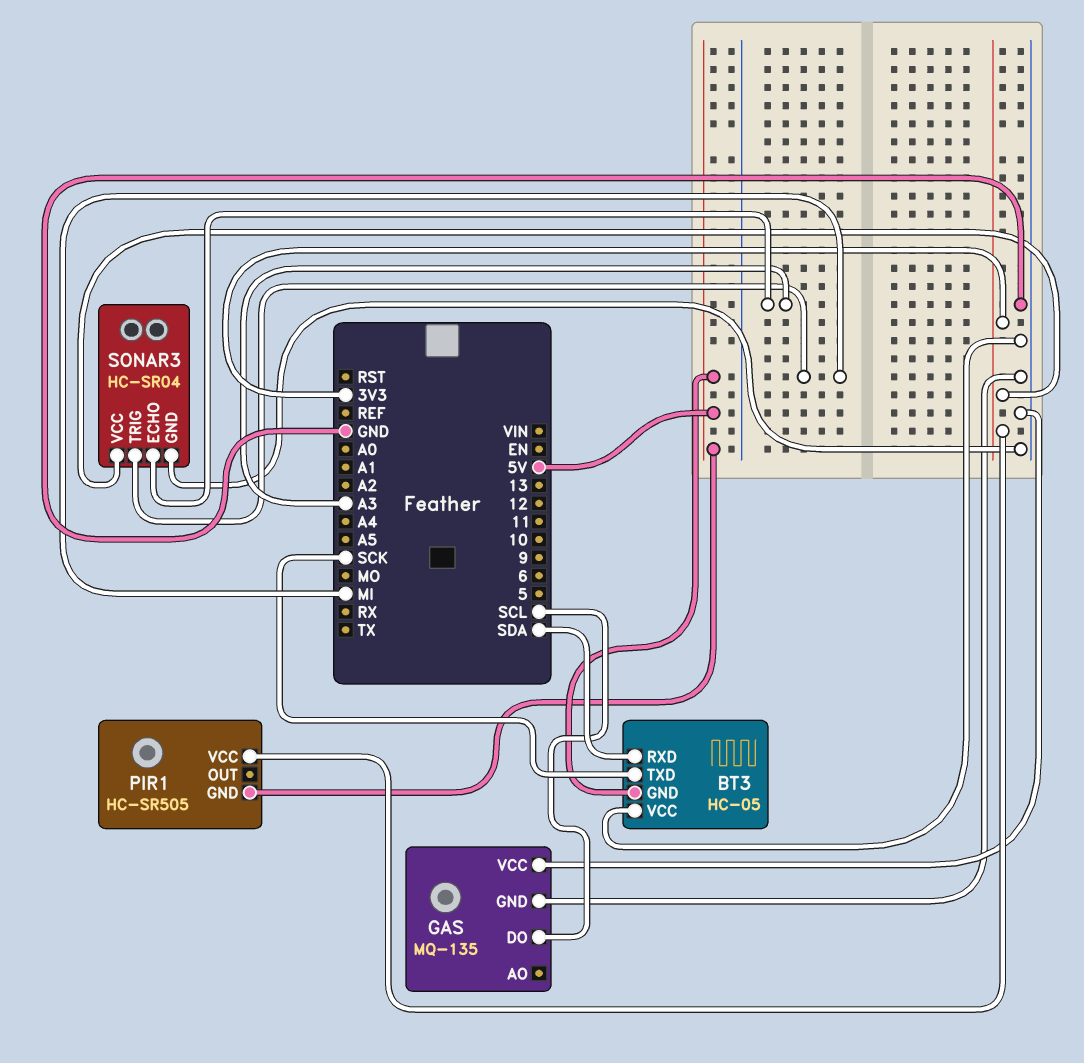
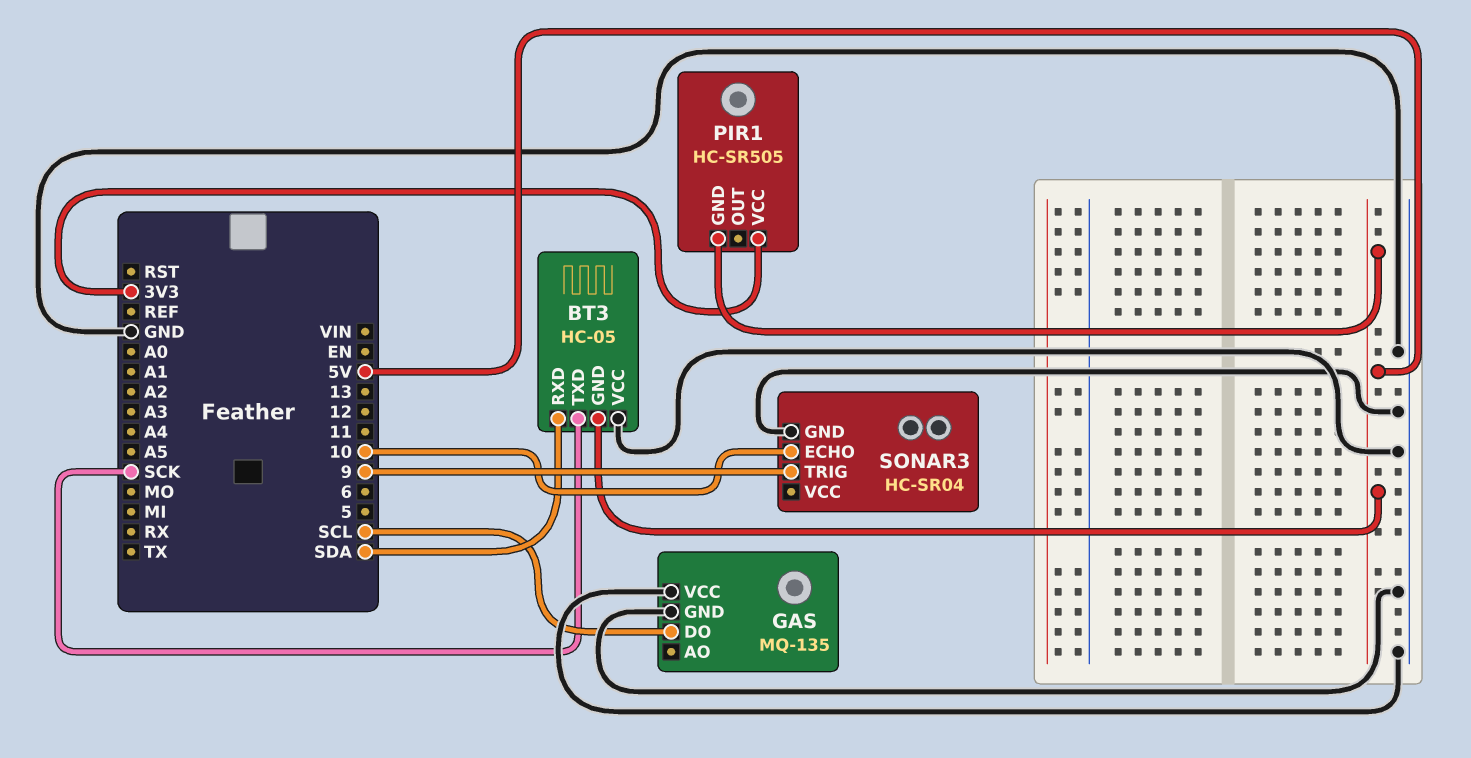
SONAR3 pin ECHO: A3 -> 10
SONAR3 pin TRIG: MI -> 9
SONAR3 pin VCC: 3V3 -> none

